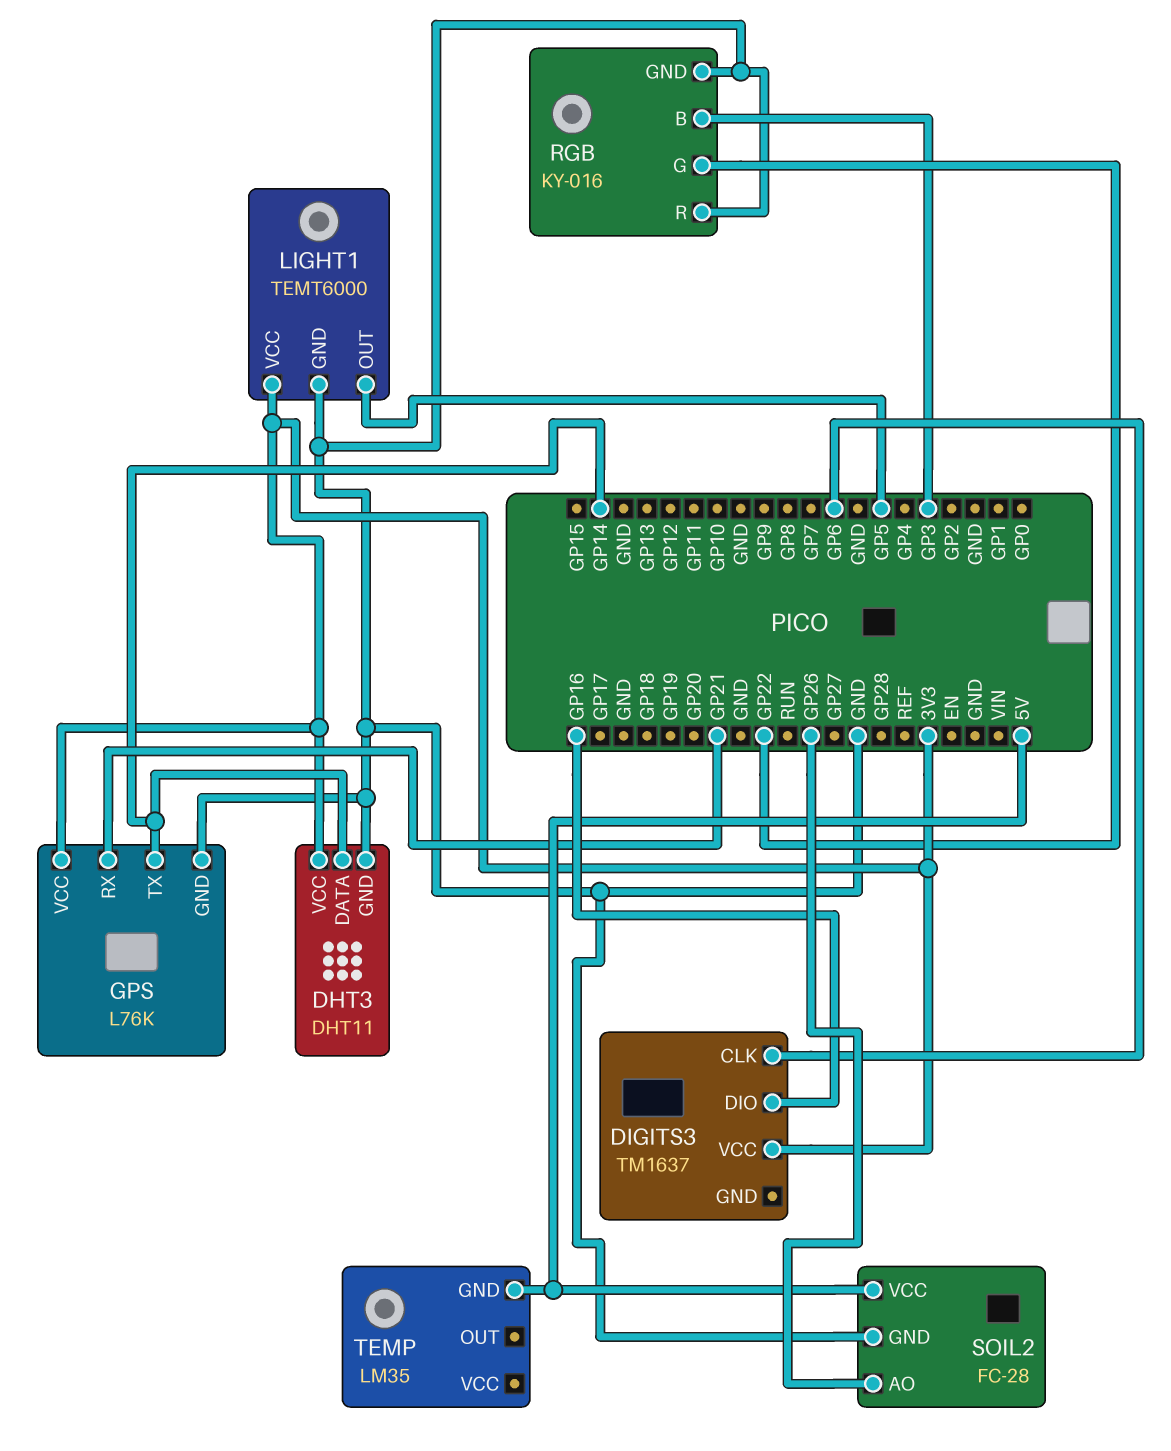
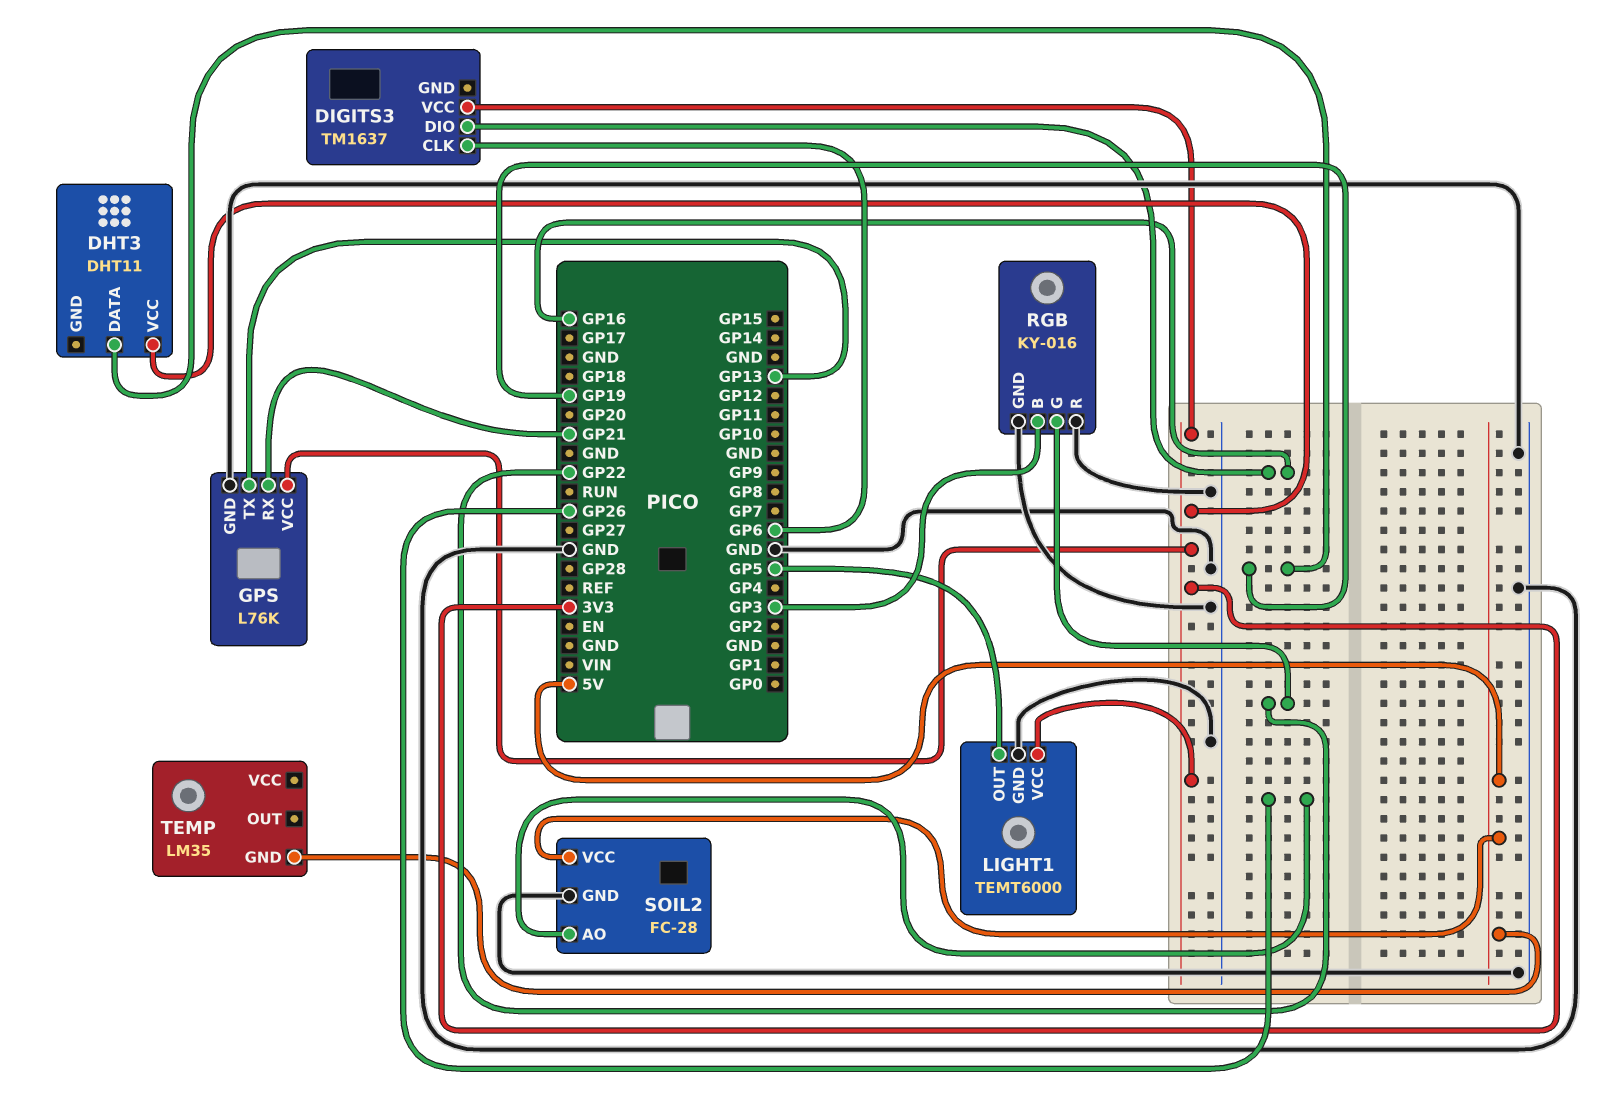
DHT3 pin DATA: GP14 -> GP19
DHT3 pin GND: GND -> none
GPS pin TX: GP14 -> GP13

